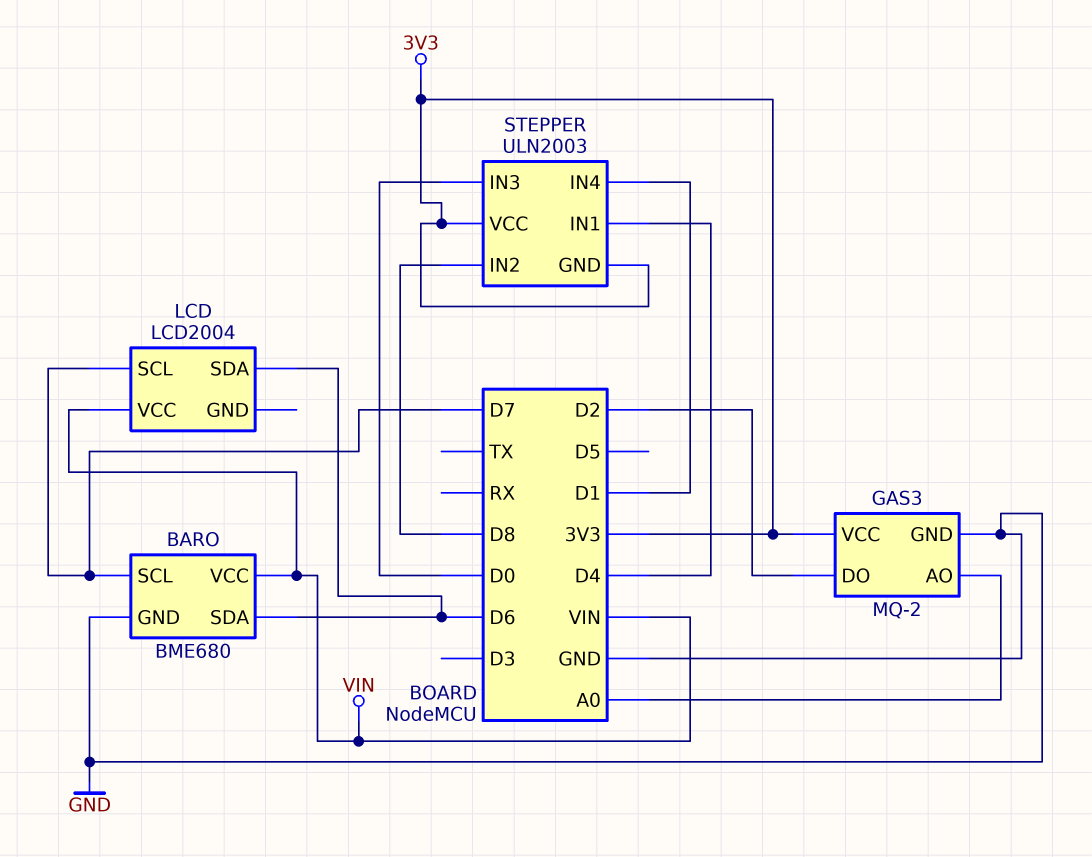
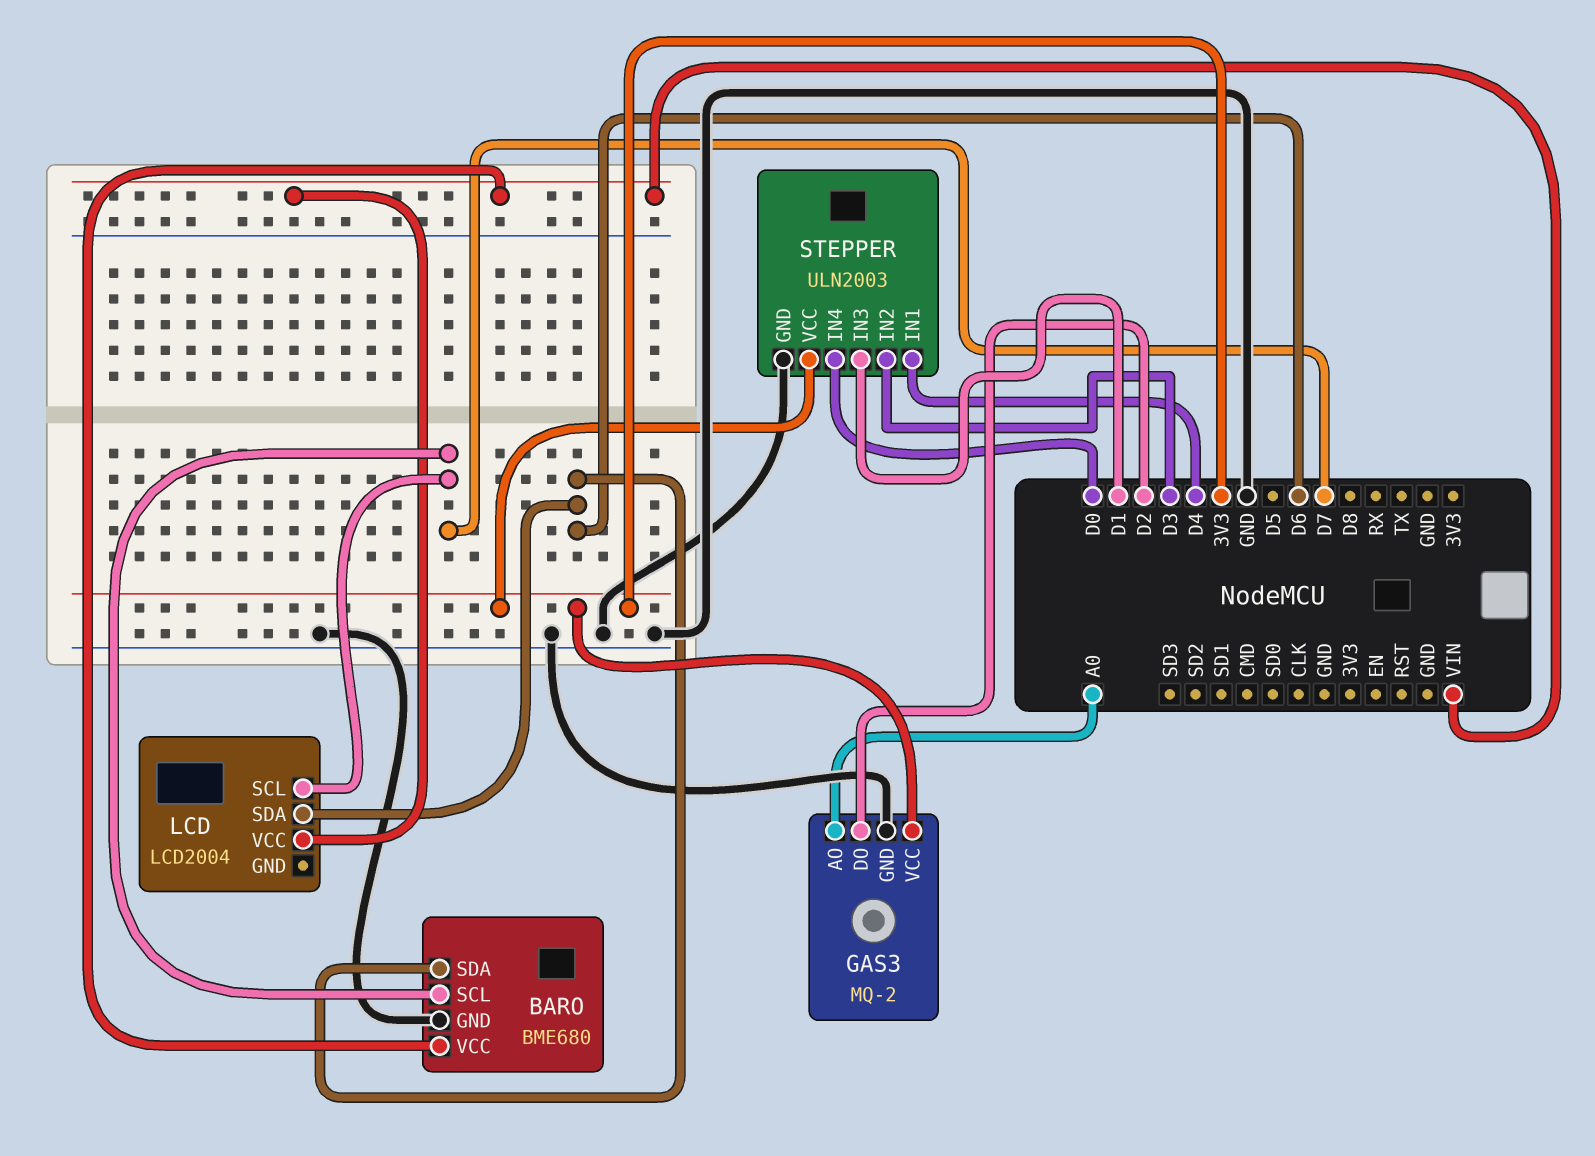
STEPPER pin GND: 3V3 -> GND
STEPPER pin IN2: D8 -> D3
STEPPER pin IN3: D0 -> D1
STEPPER pin IN4: D1 -> D0

